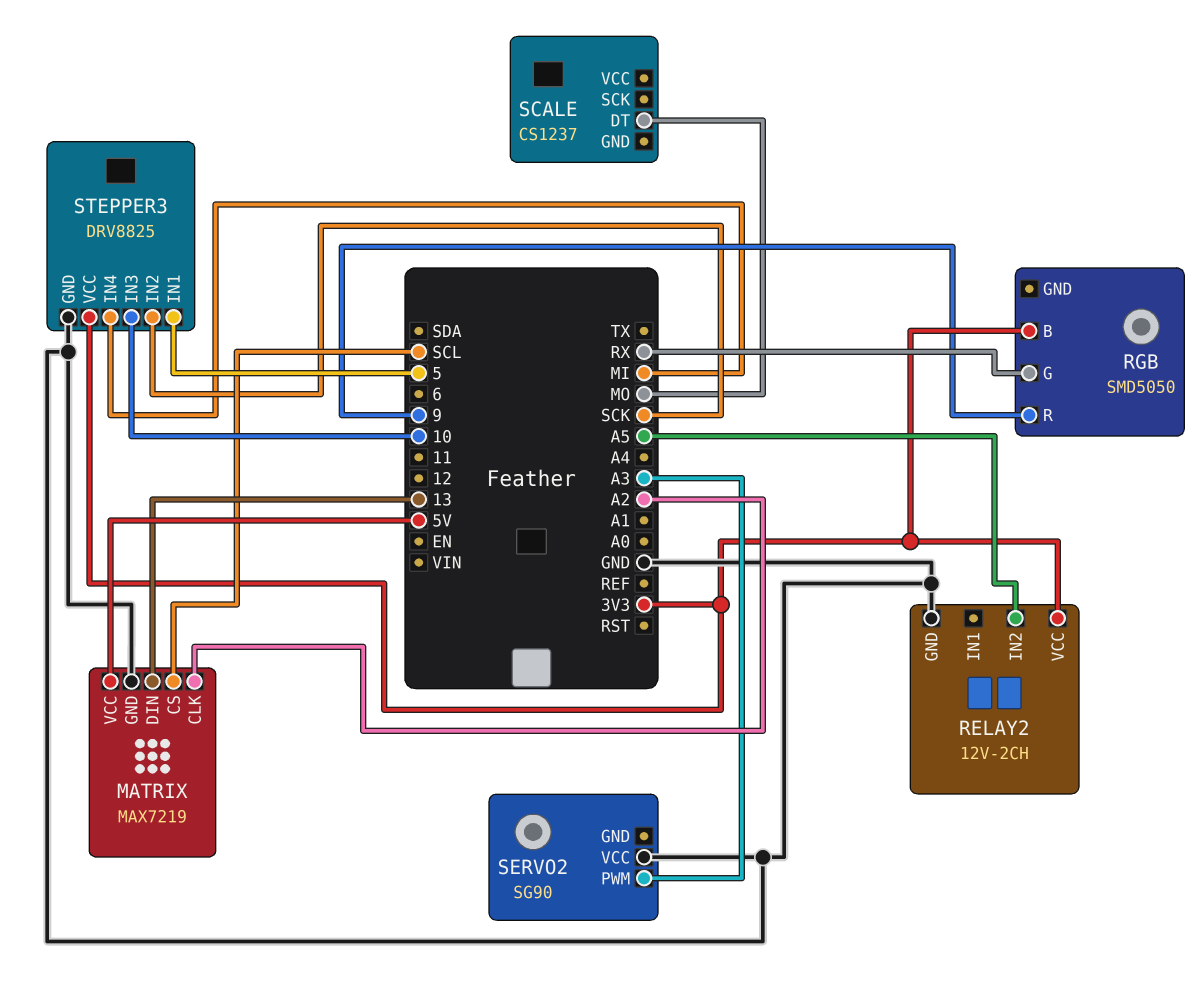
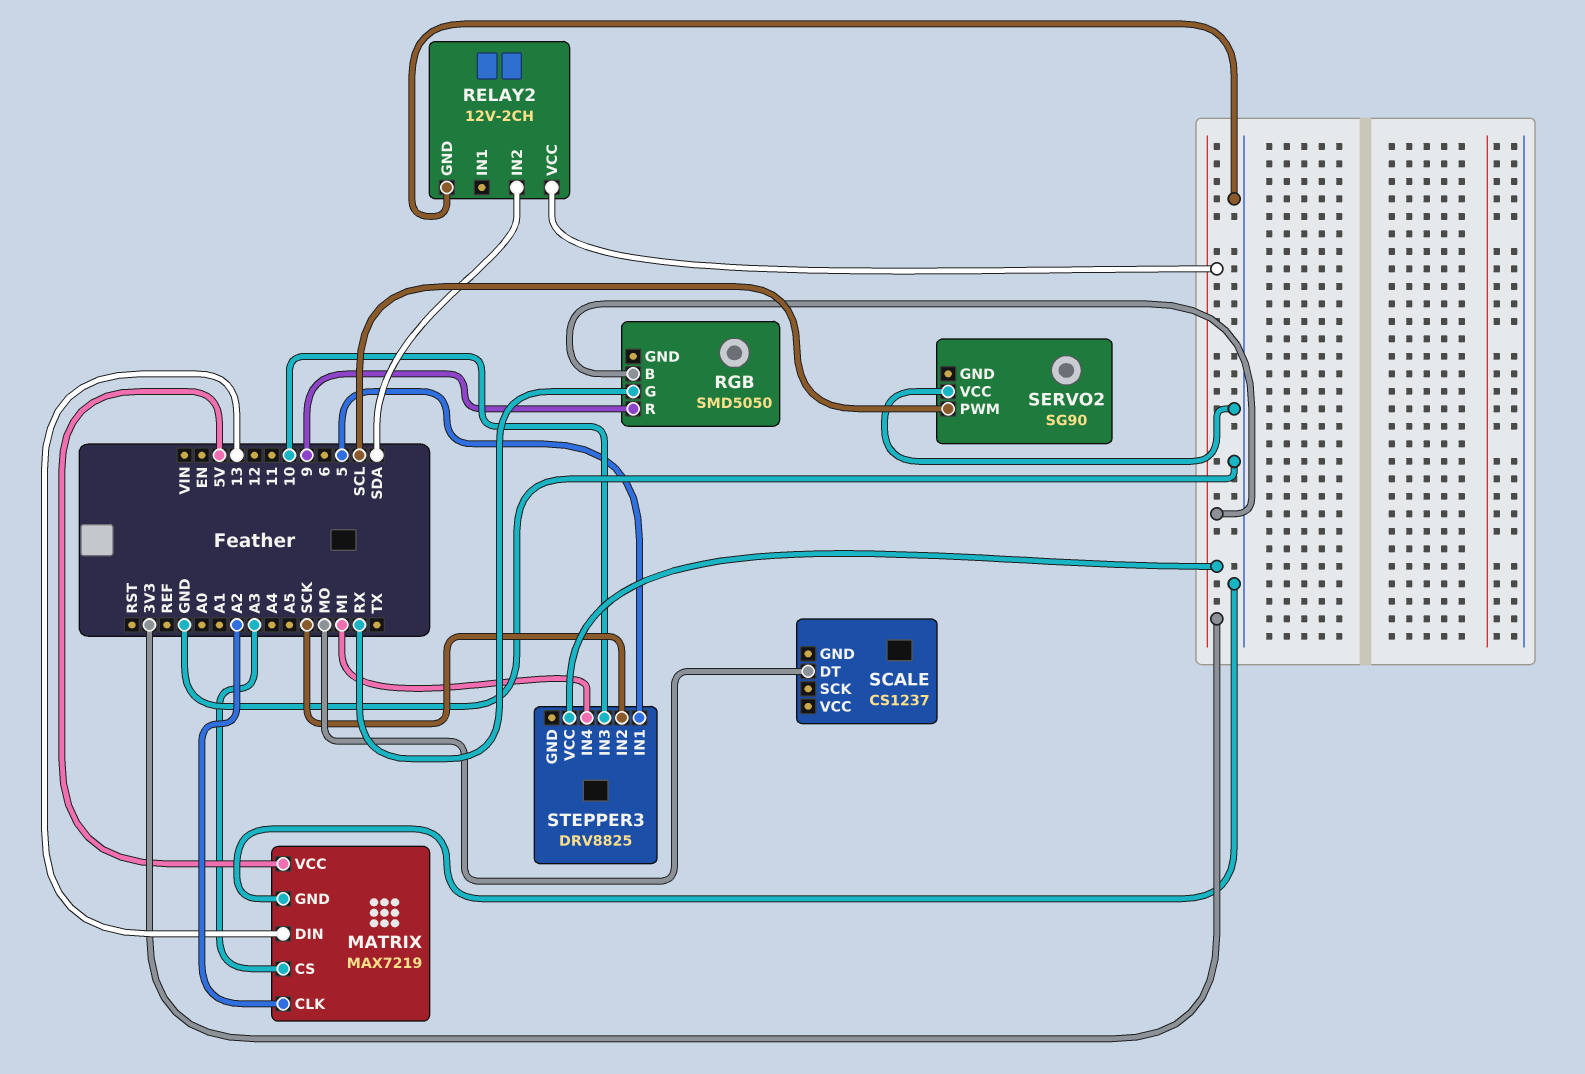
MATRIX pin CS: SCL -> A3
RELAY2 pin IN2: A5 -> SDA
SERVO2 pin PWM: A3 -> SCL
STEPPER3 pin GND: GND -> none

